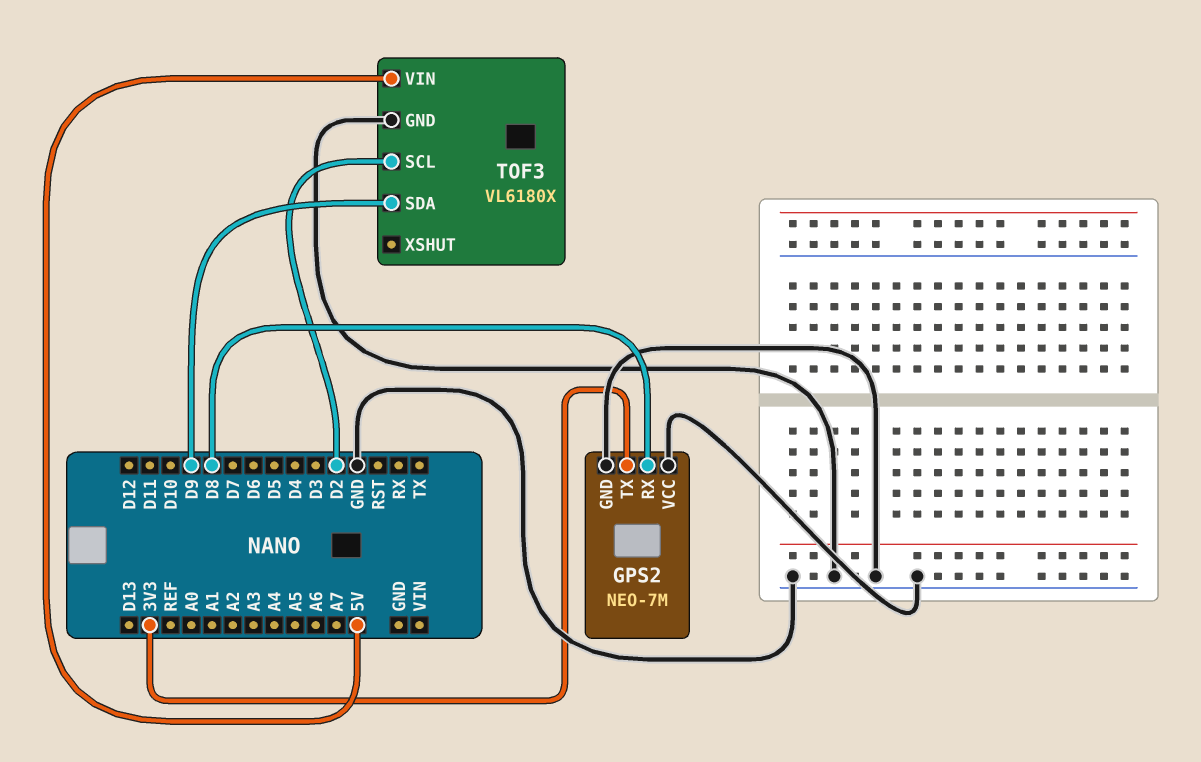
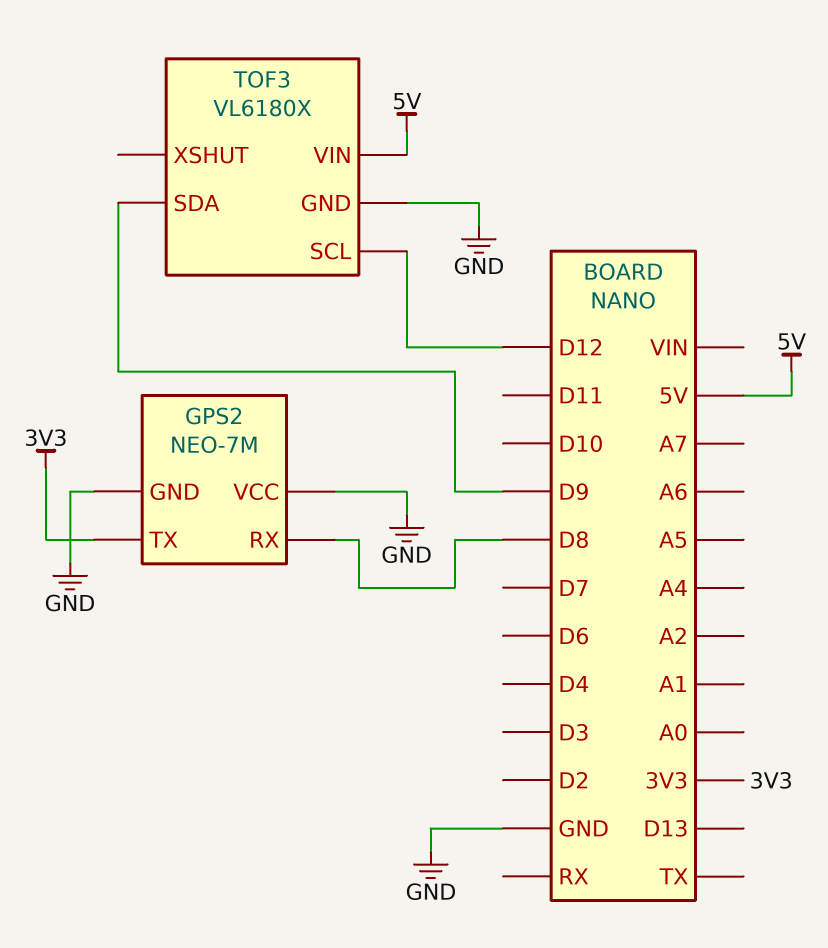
TOF3 pin SCL: D2 -> D12

